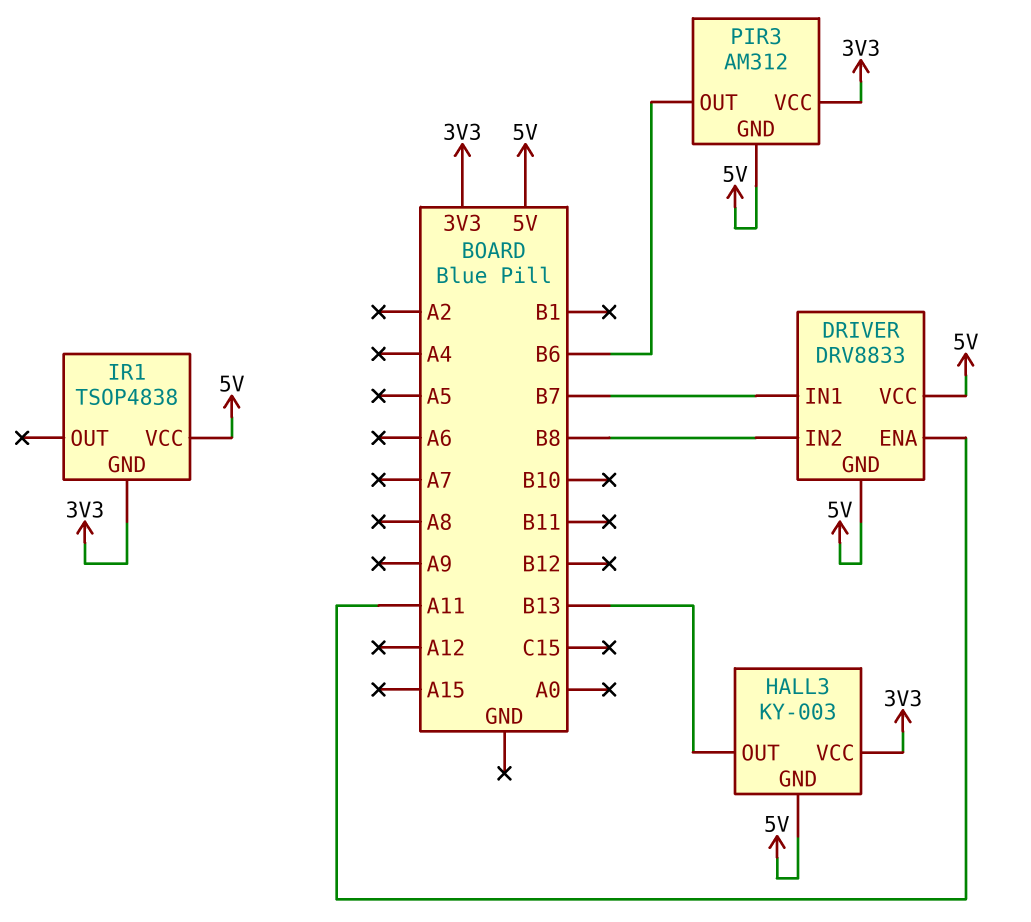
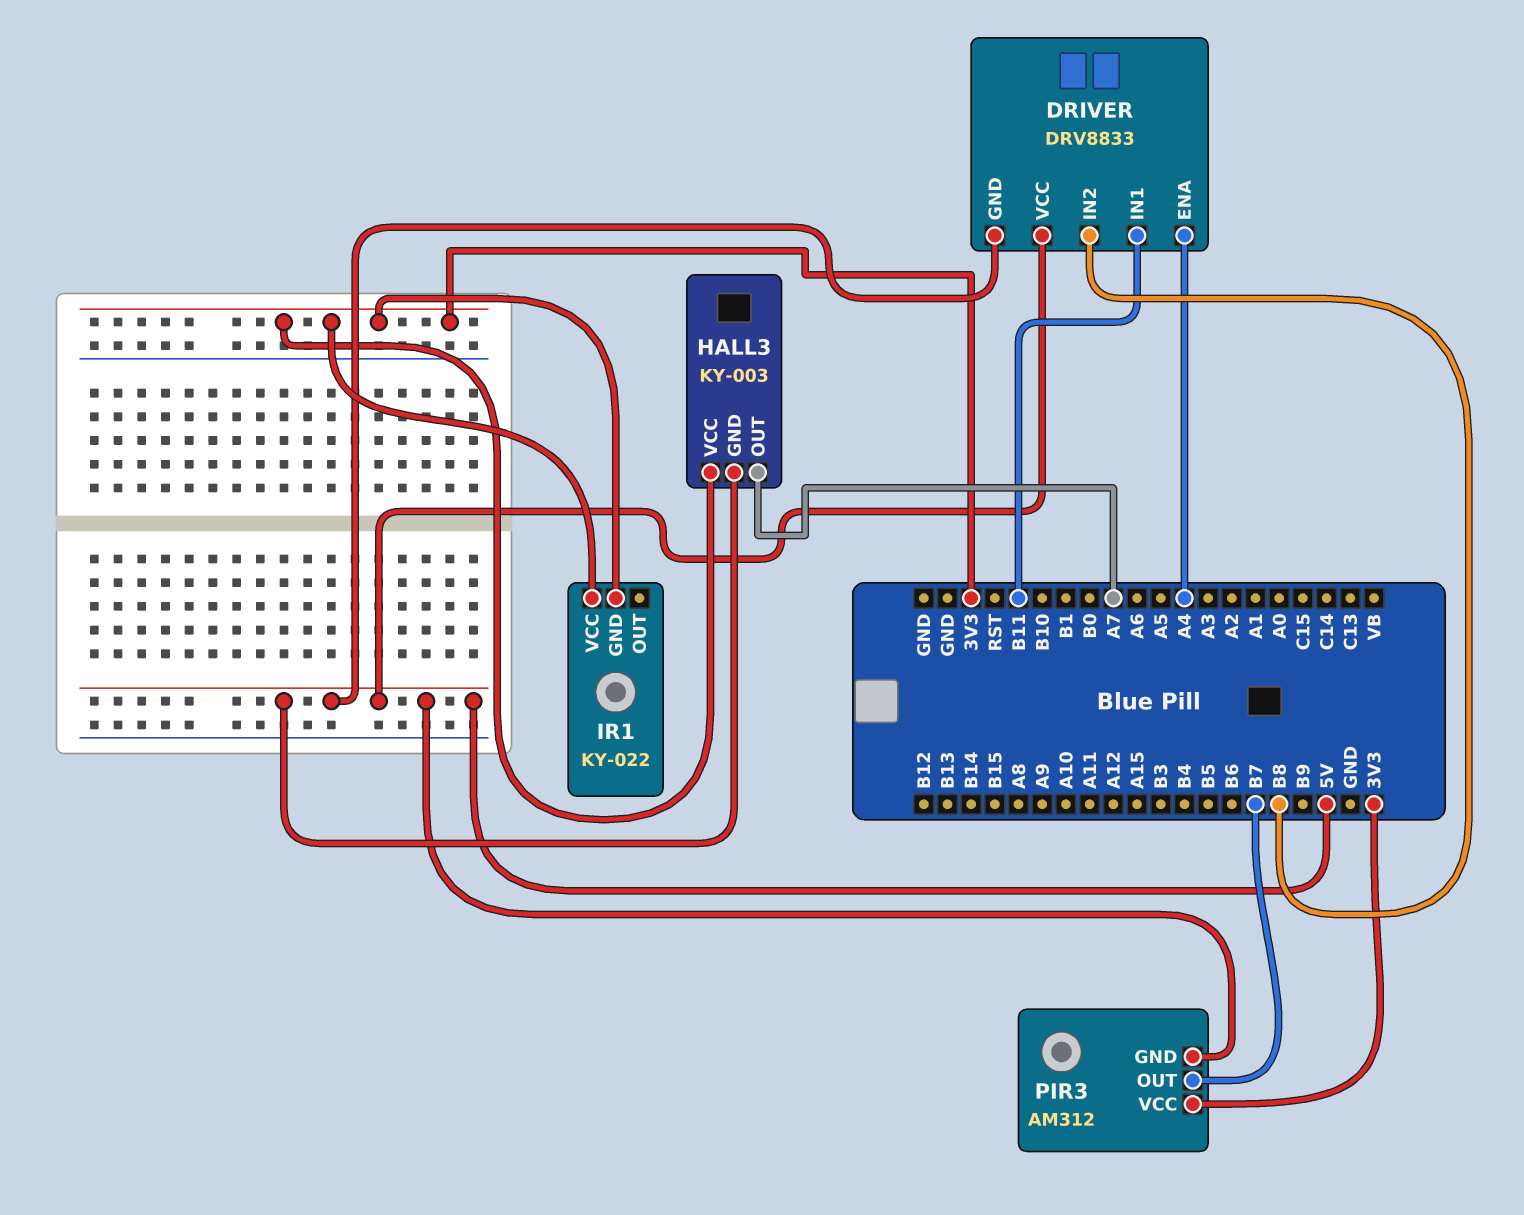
DRIVER pin ENA: A11 -> A4
DRIVER pin IN1: B7 -> B11
HALL3 pin OUT: B13 -> A7
IR1: TSOP4838 -> KY-022
IR1 pin VCC: 5V -> 3V3
PIR3 pin OUT: B6 -> B7

